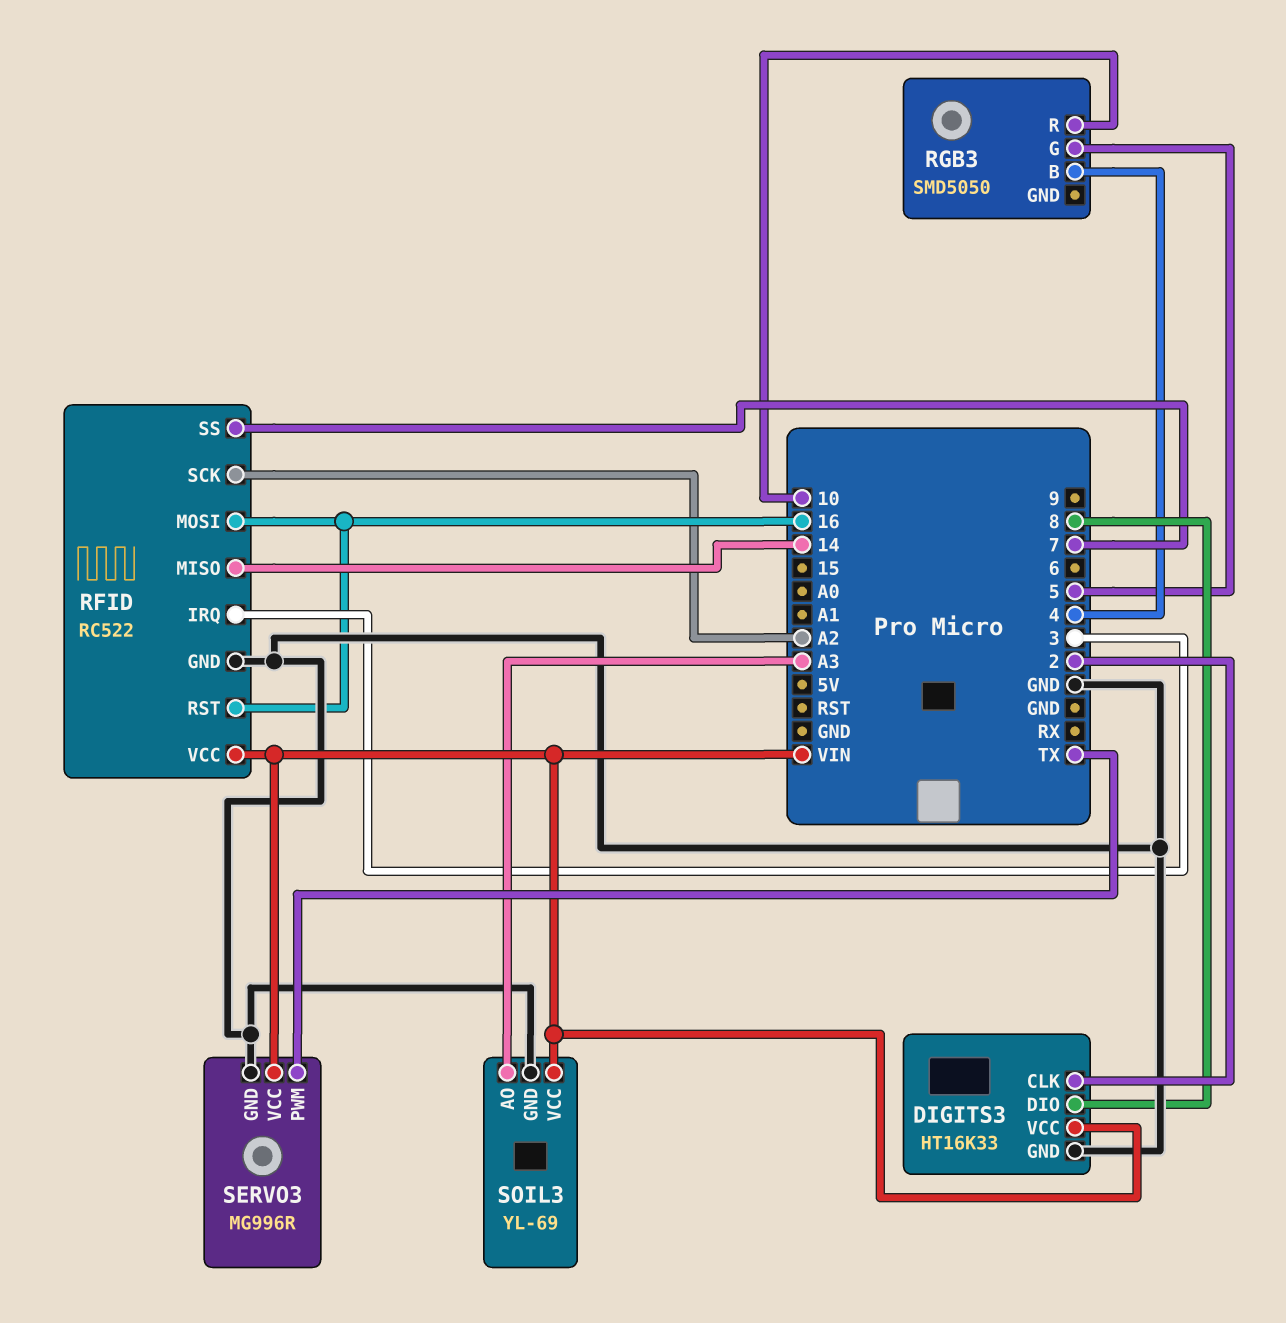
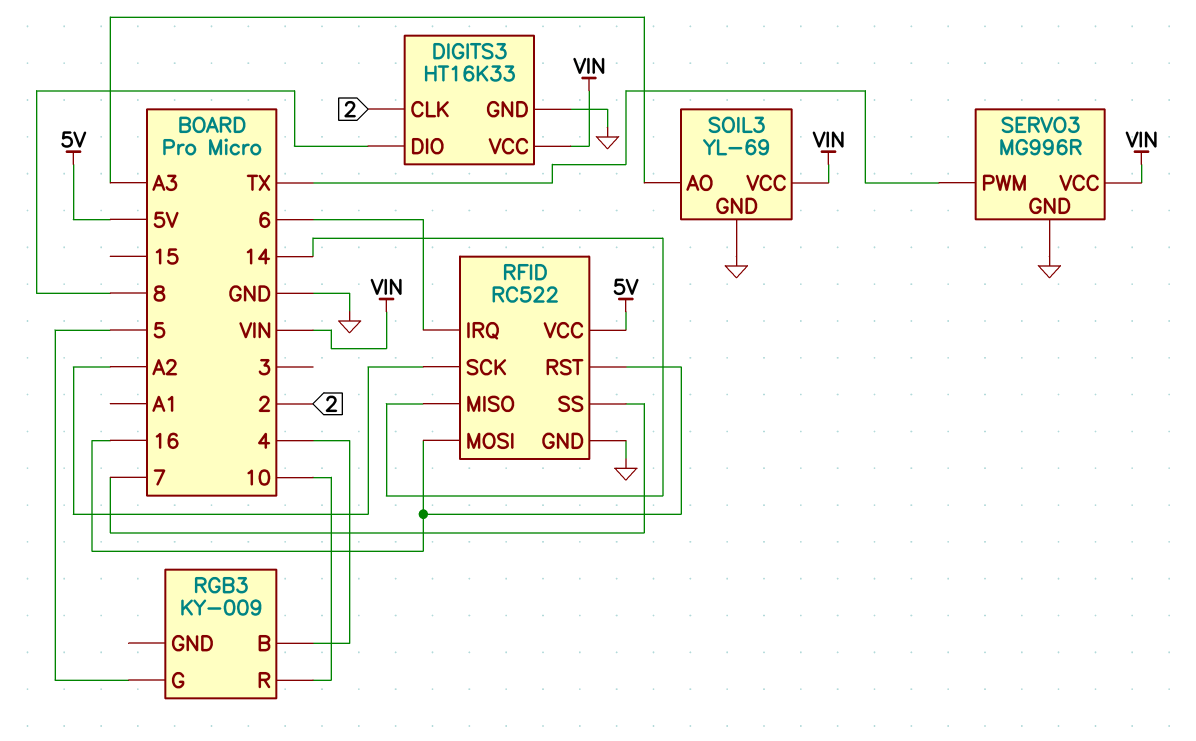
RFID pin IRQ: 3 -> 6
RFID pin VCC: VIN -> 5V
RGB3: SMD5050 -> KY-009

